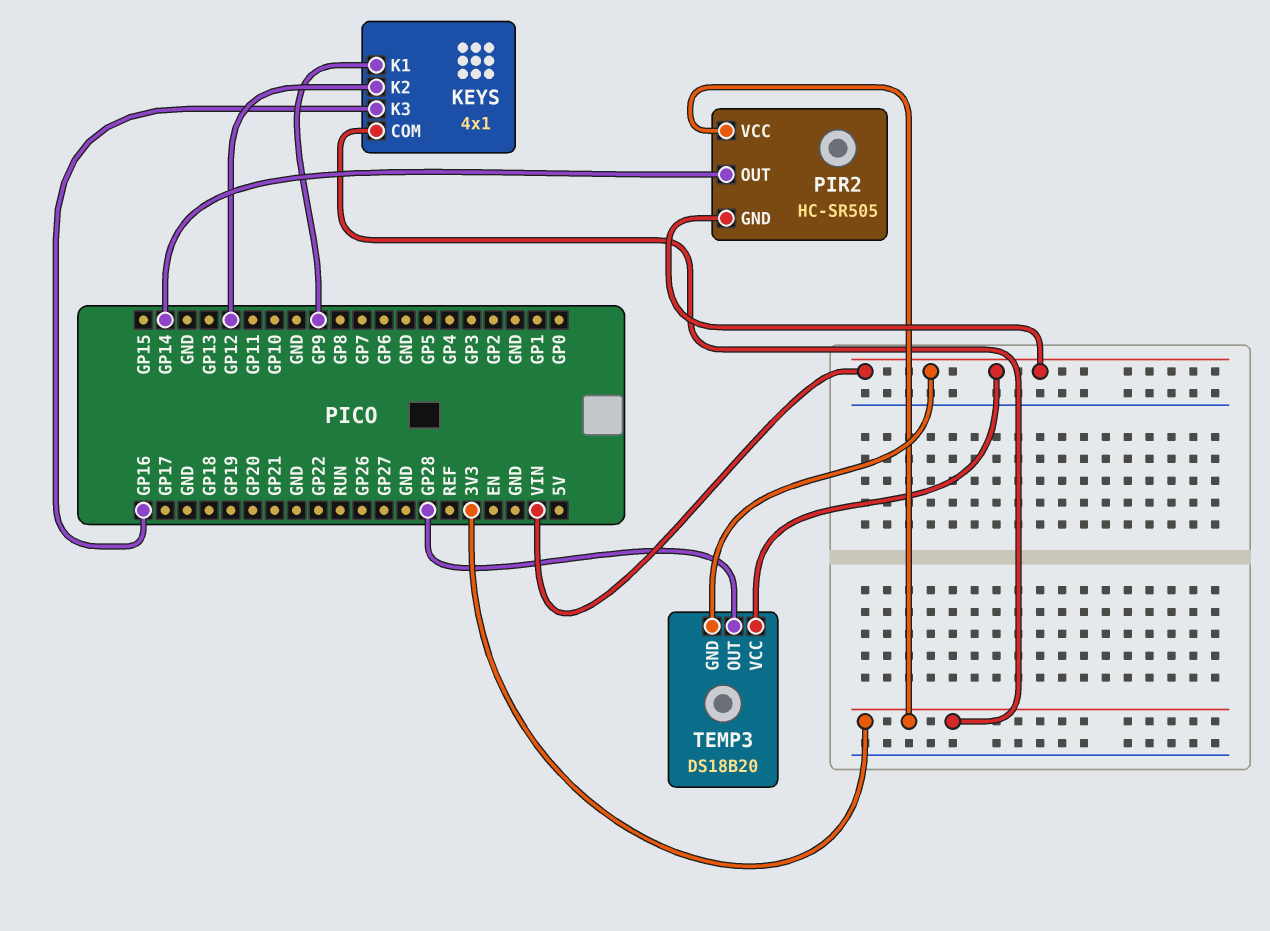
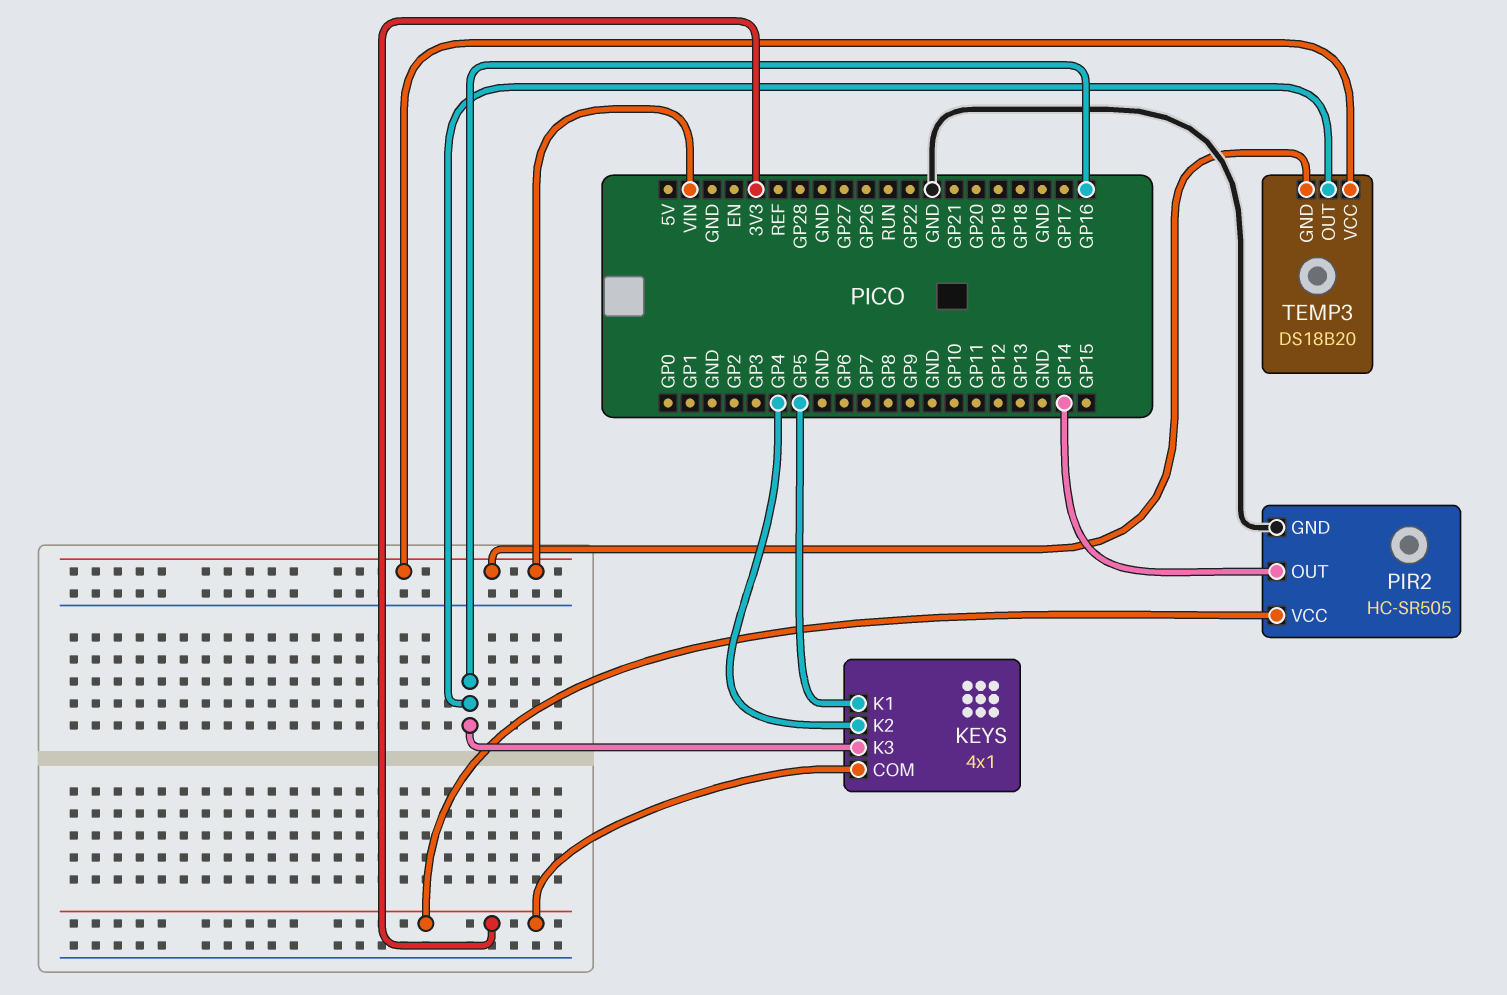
KEYS pin K1: GP9 -> GP5
KEYS pin K2: GP12 -> GP4
PIR2 pin GND: VIN -> GND
TEMP3 pin OUT: GP28 -> GP16

